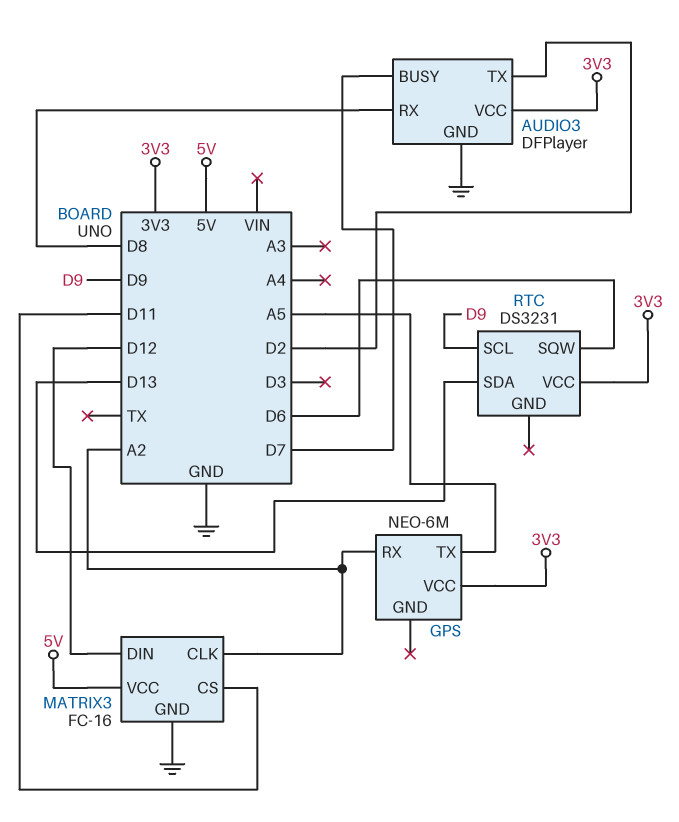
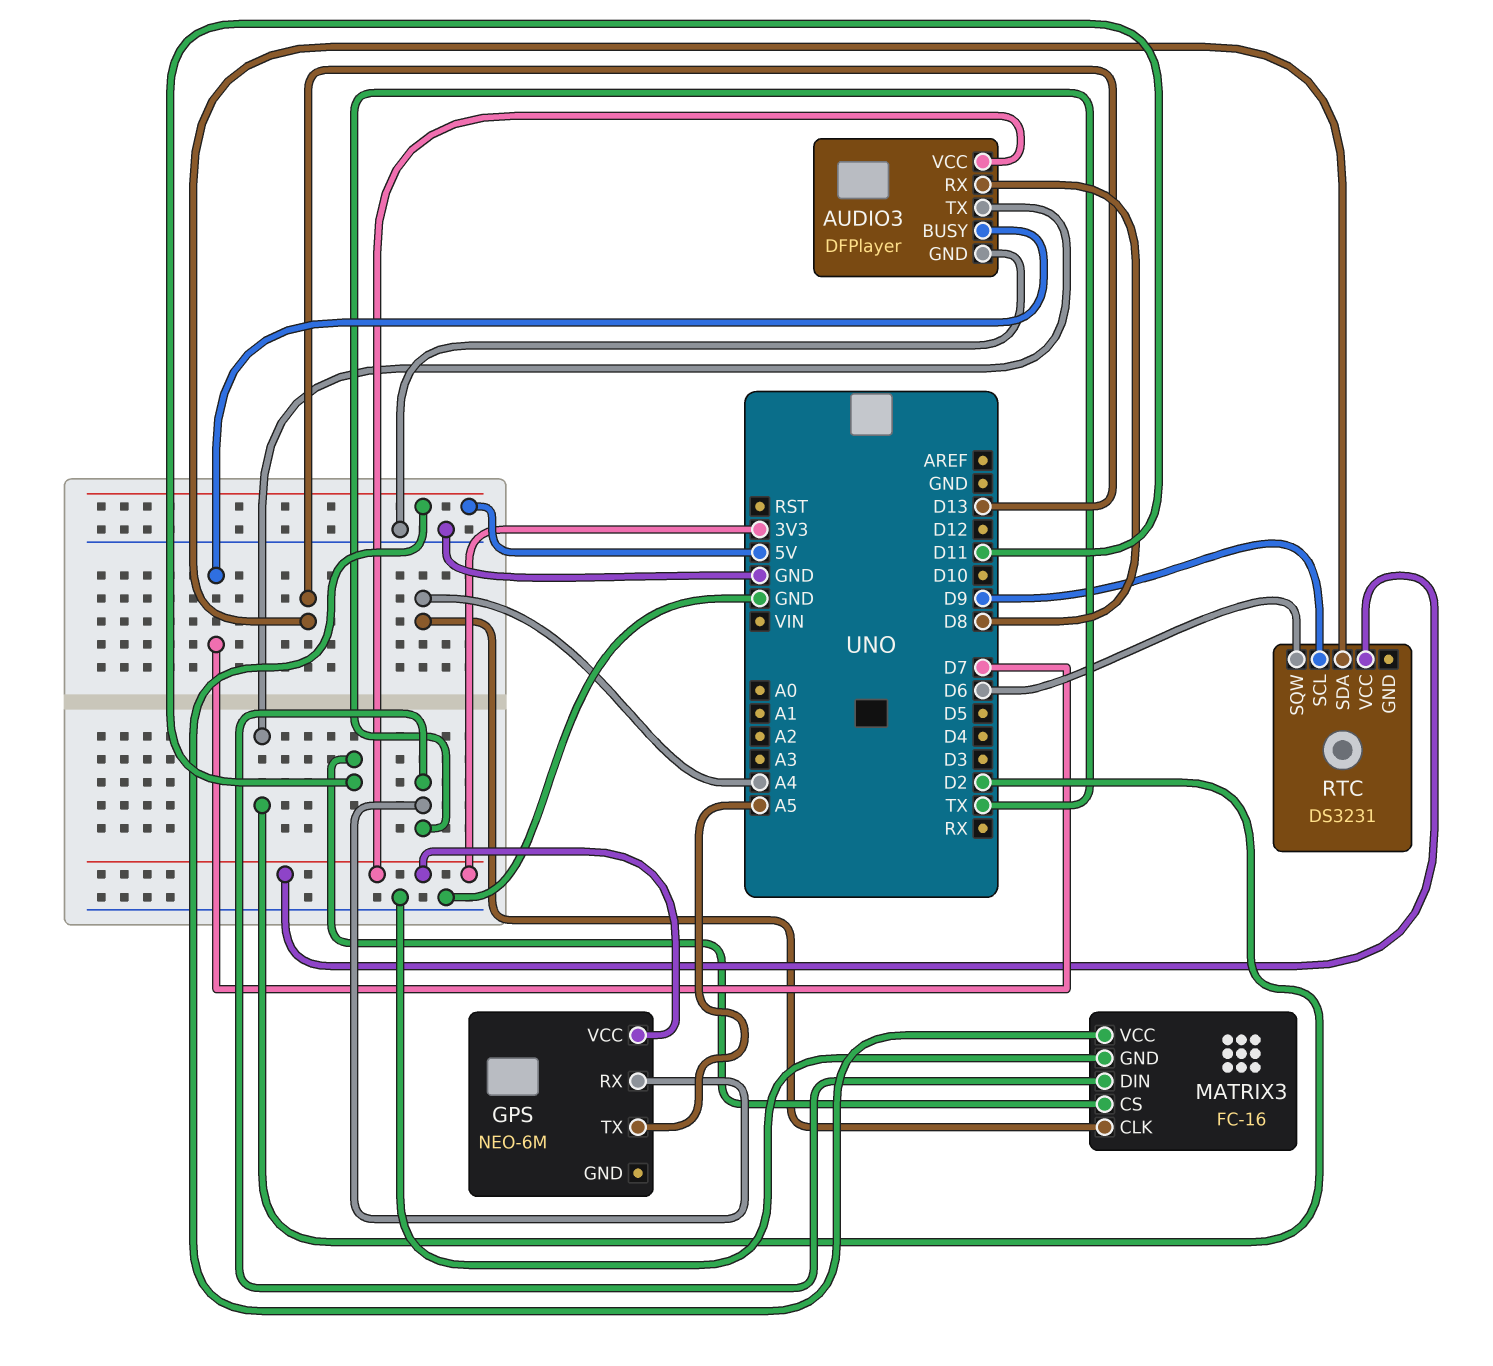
GPS pin RX: A2 -> TX
MATRIX3 pin CLK: A2 -> A4
MATRIX3 pin DIN: D12 -> TX

